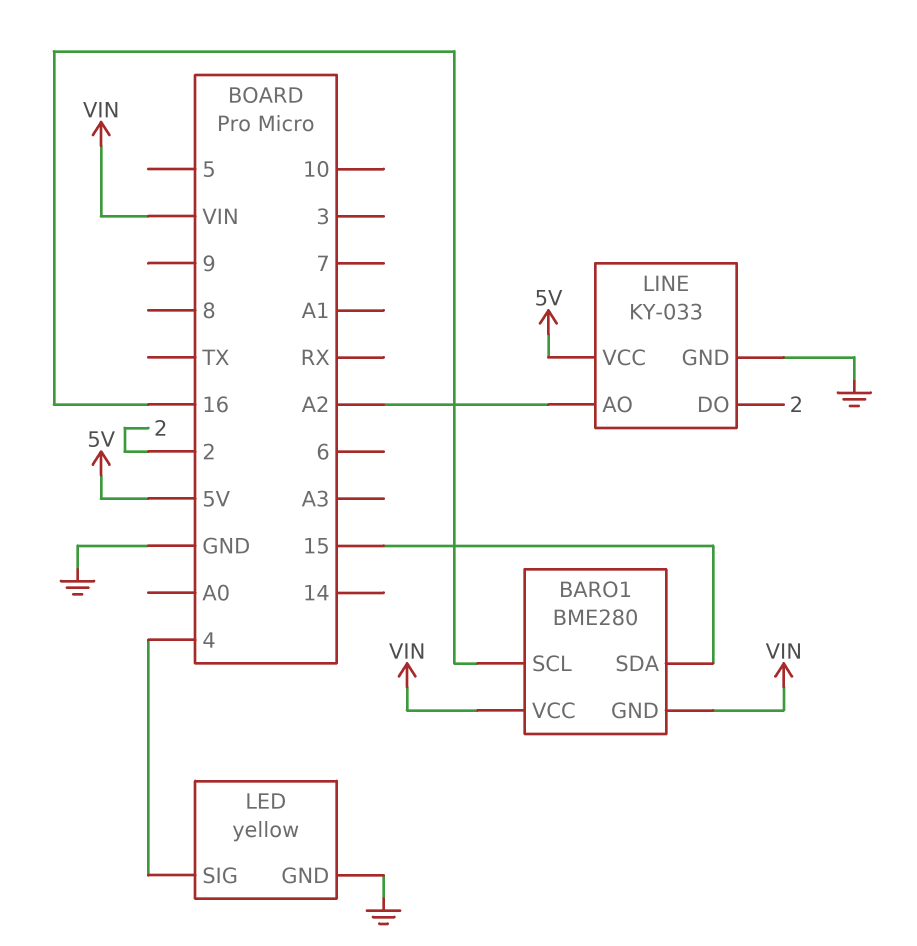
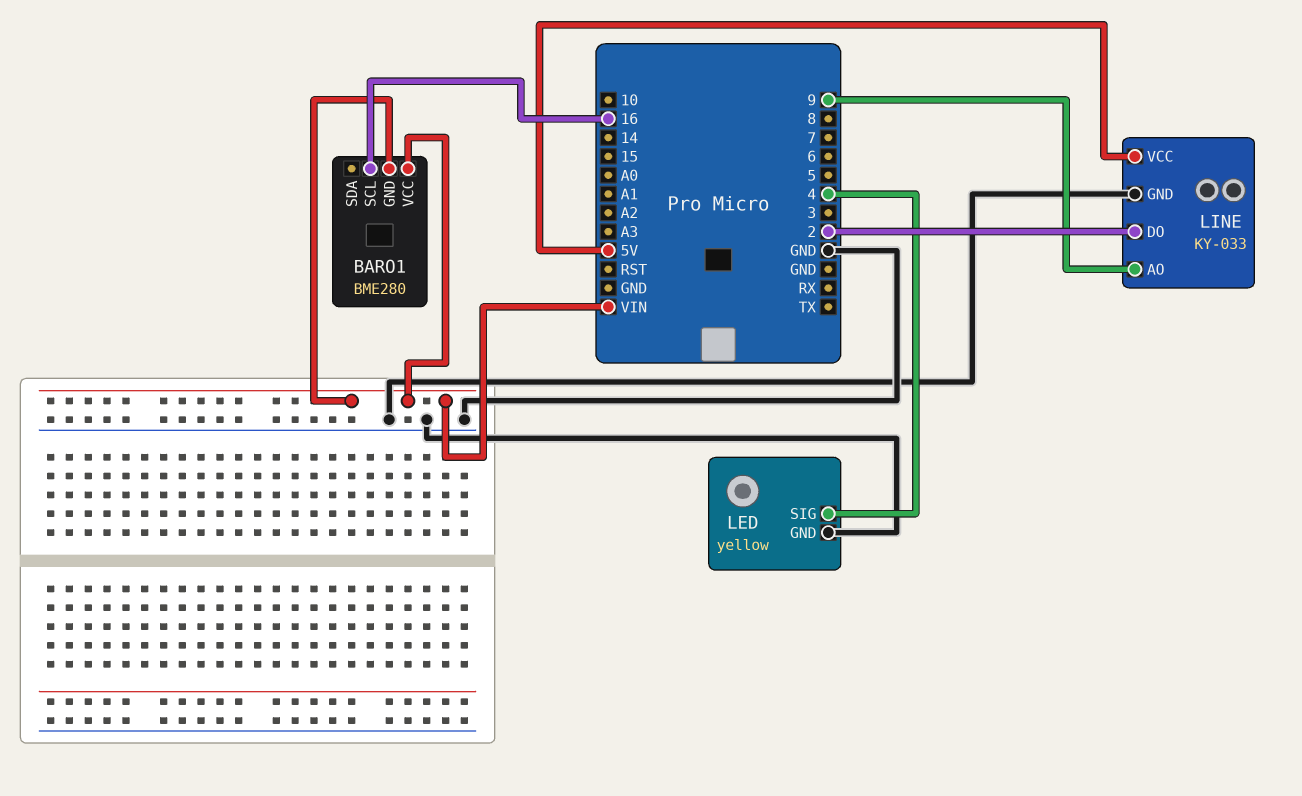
BARO1 pin SDA: 15 -> none
LINE pin AO: A2 -> 9

